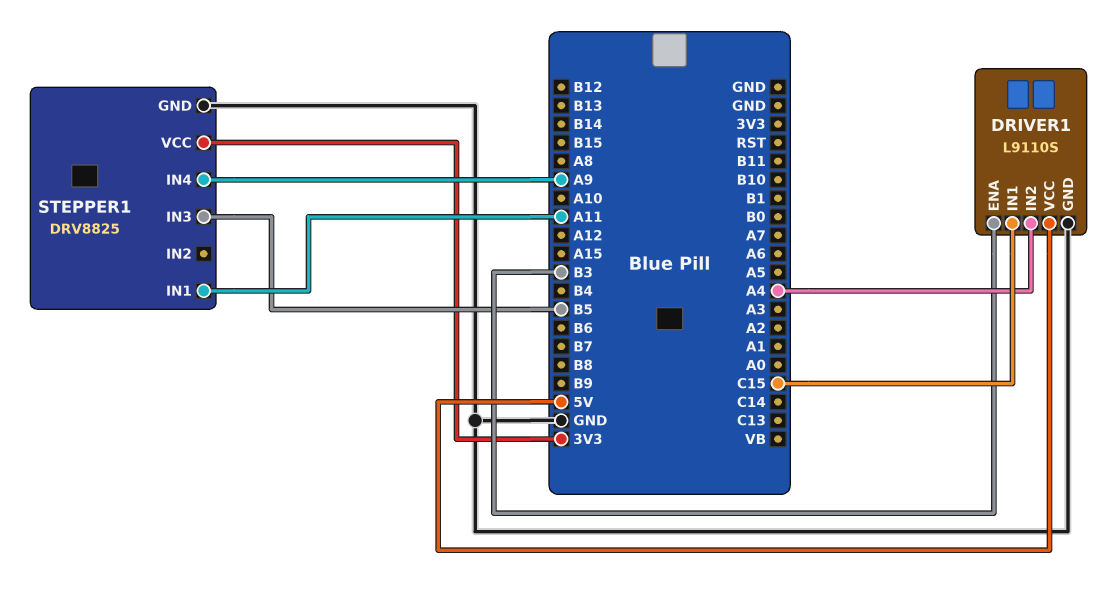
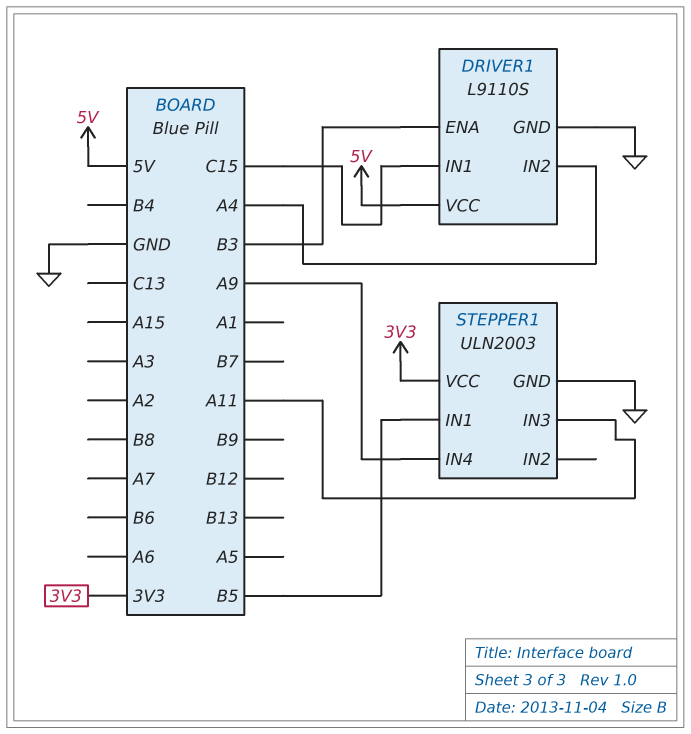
STEPPER1: DRV8825 -> ULN2003
STEPPER1 pin IN1: A11 -> B5
STEPPER1 pin IN3: B5 -> A11

